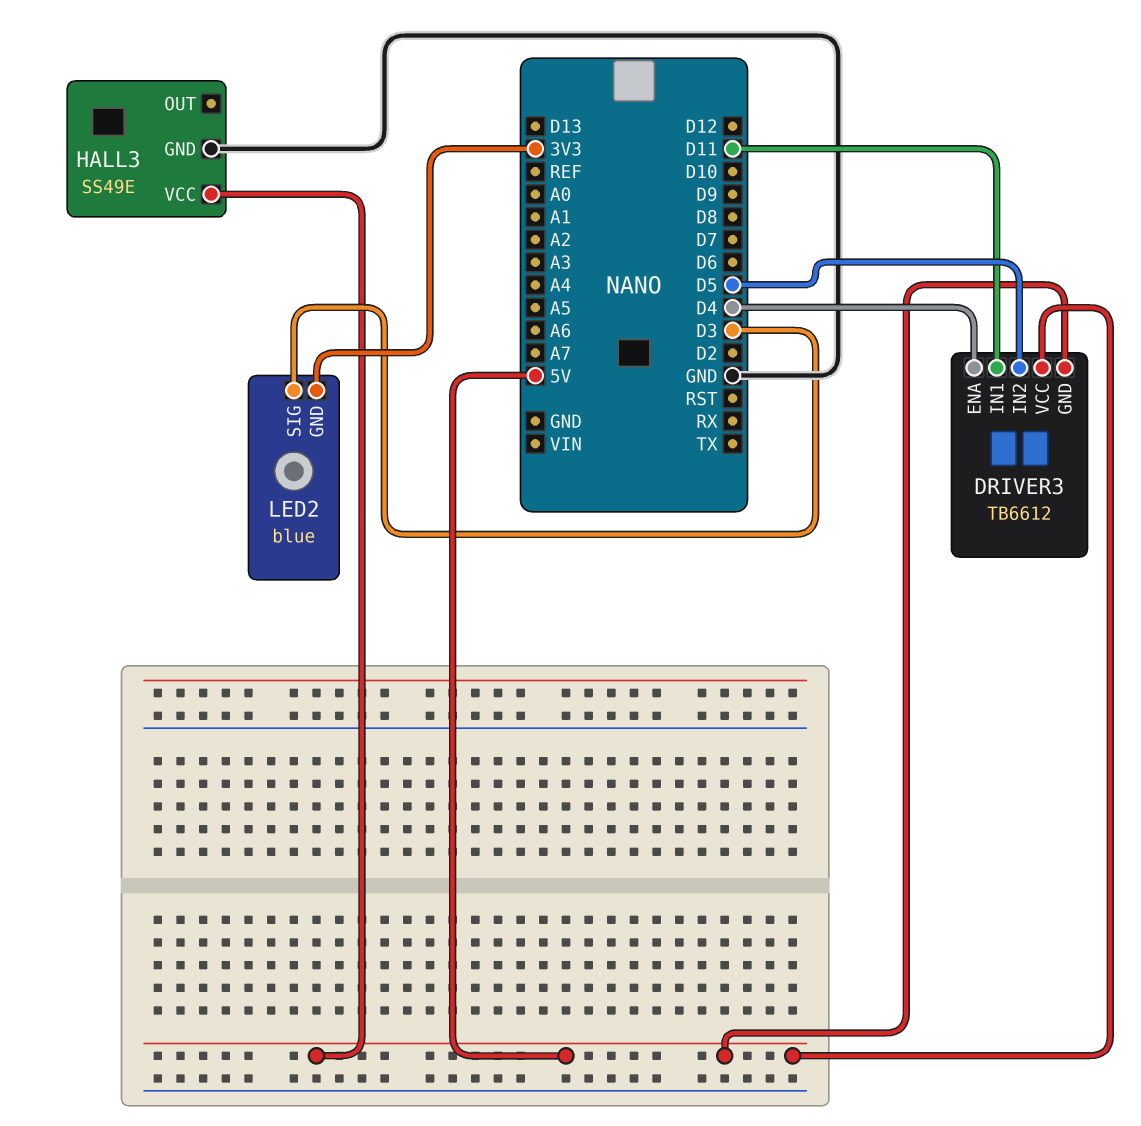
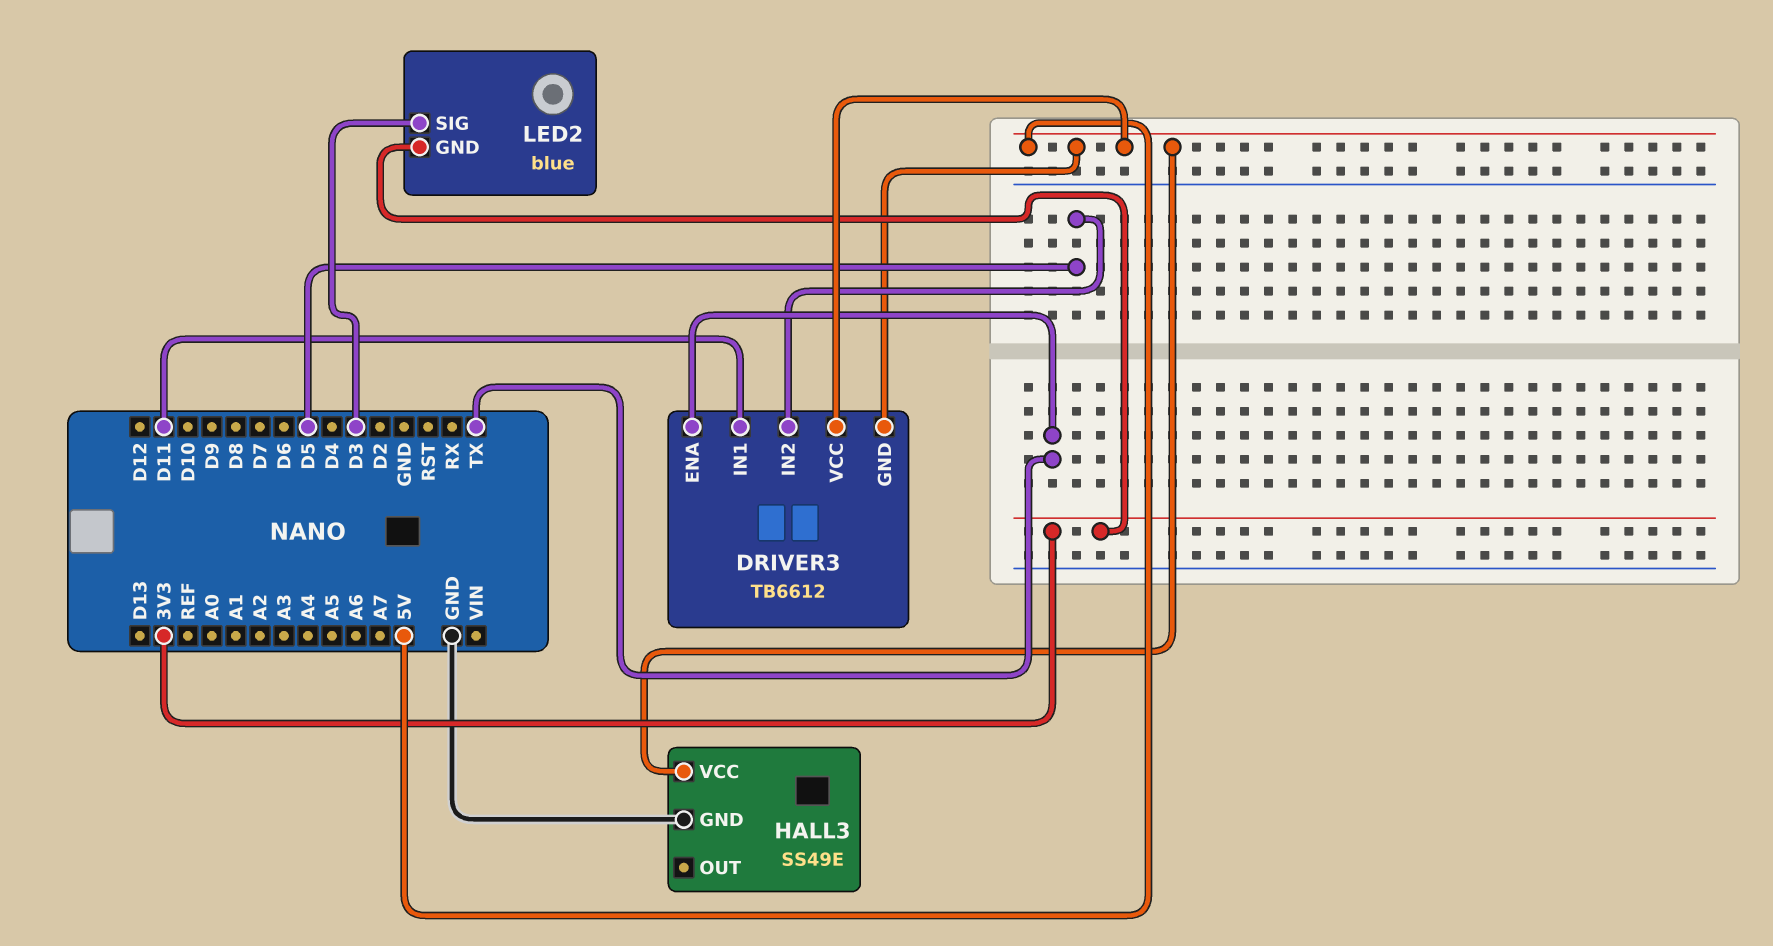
DRIVER3 pin ENA: D4 -> TX

